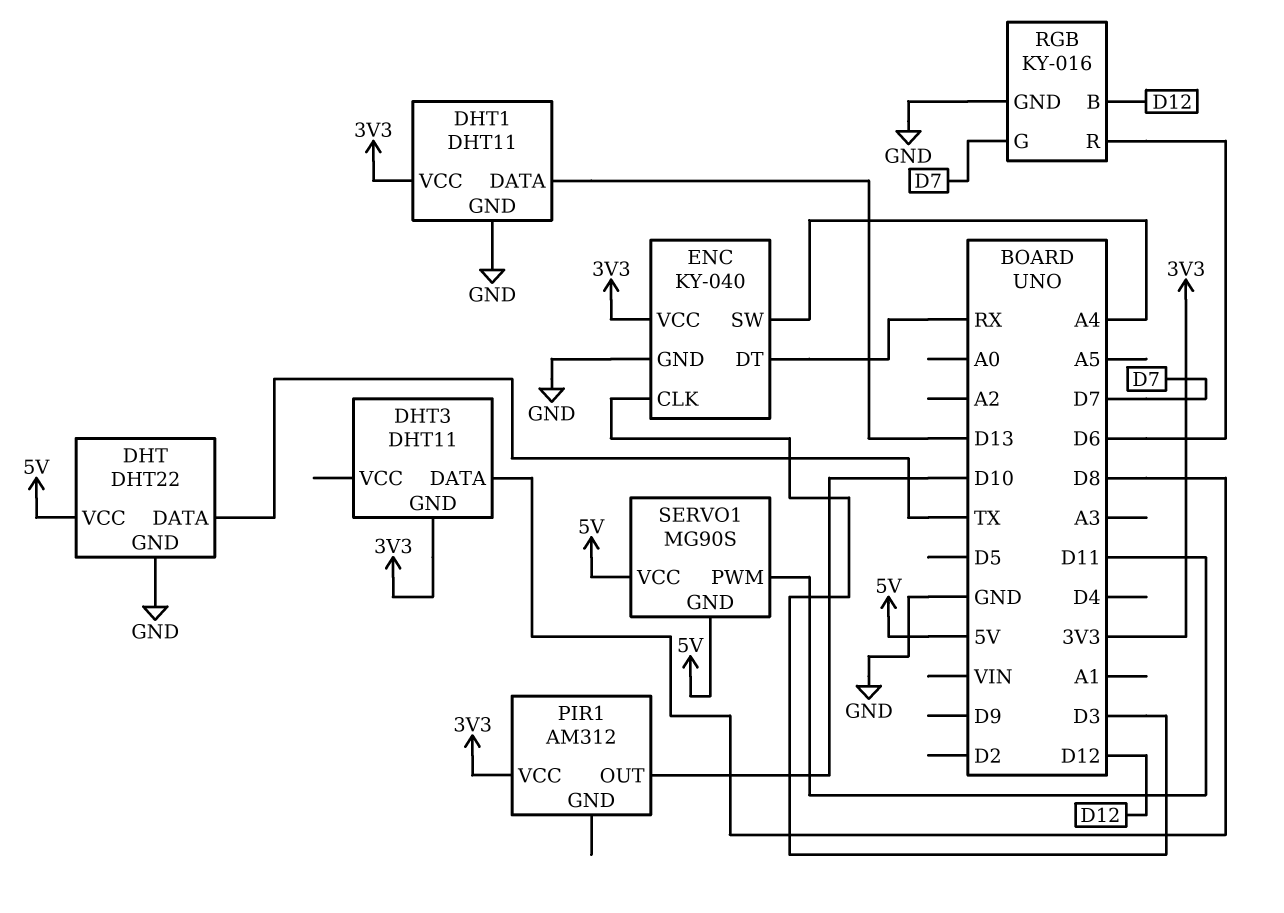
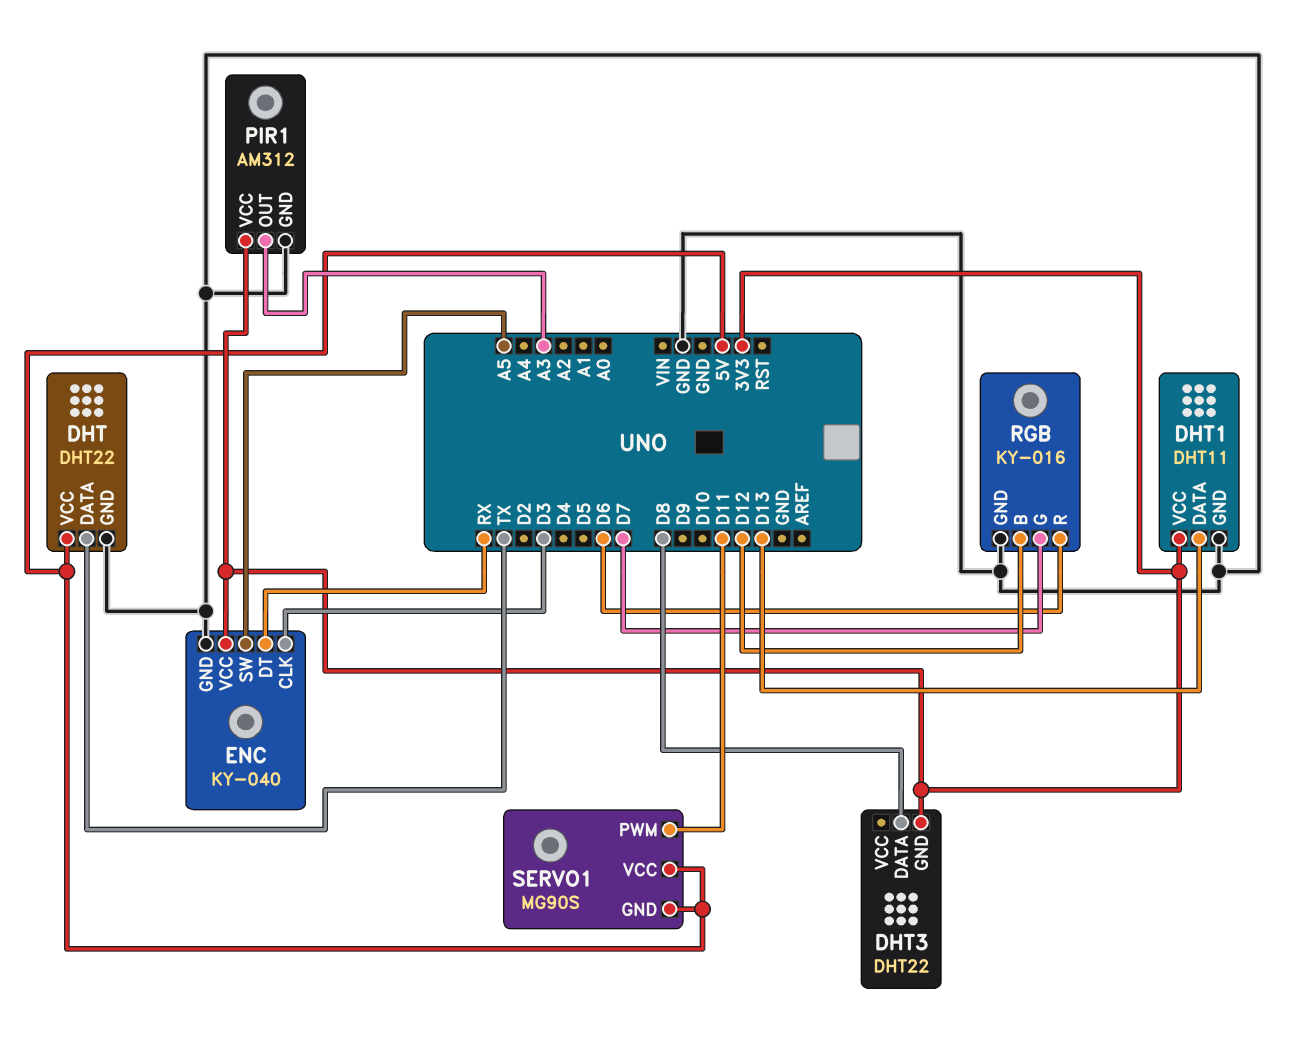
DHT3: DHT11 -> DHT22
ENC pin SW: A4 -> A5
PIR1 pin GND: none -> GND
PIR1 pin OUT: D10 -> A3

